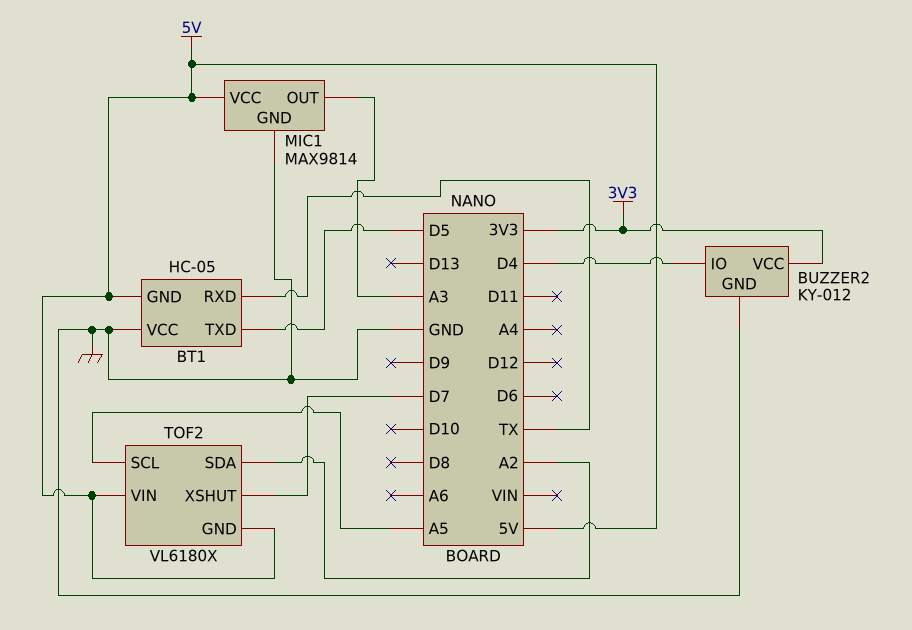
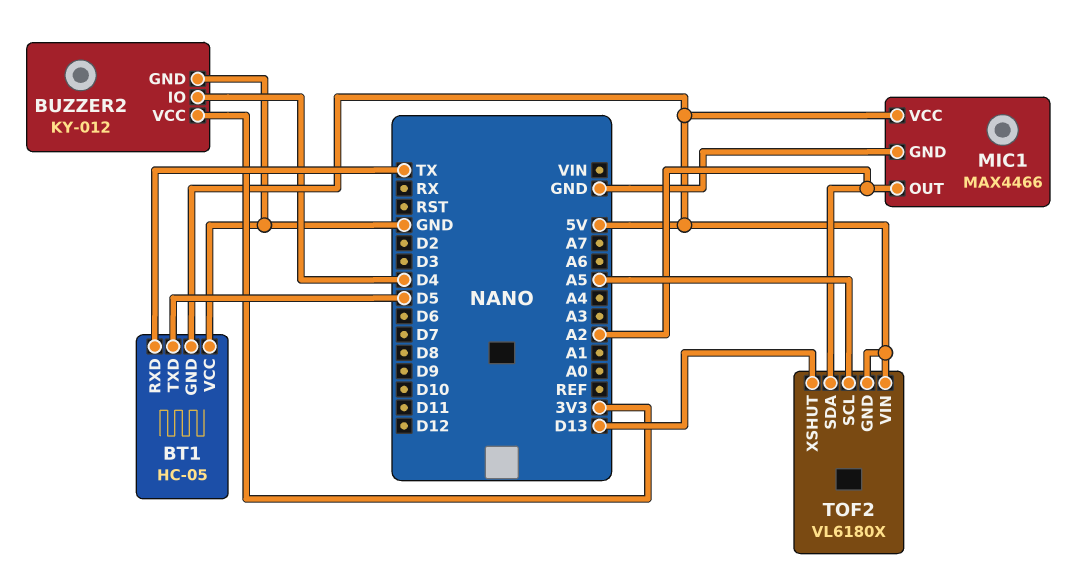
MIC1: MAX9814 -> MAX4466
MIC1 pin OUT: A3 -> A2
TOF2 pin XSHUT: D7 -> D13

